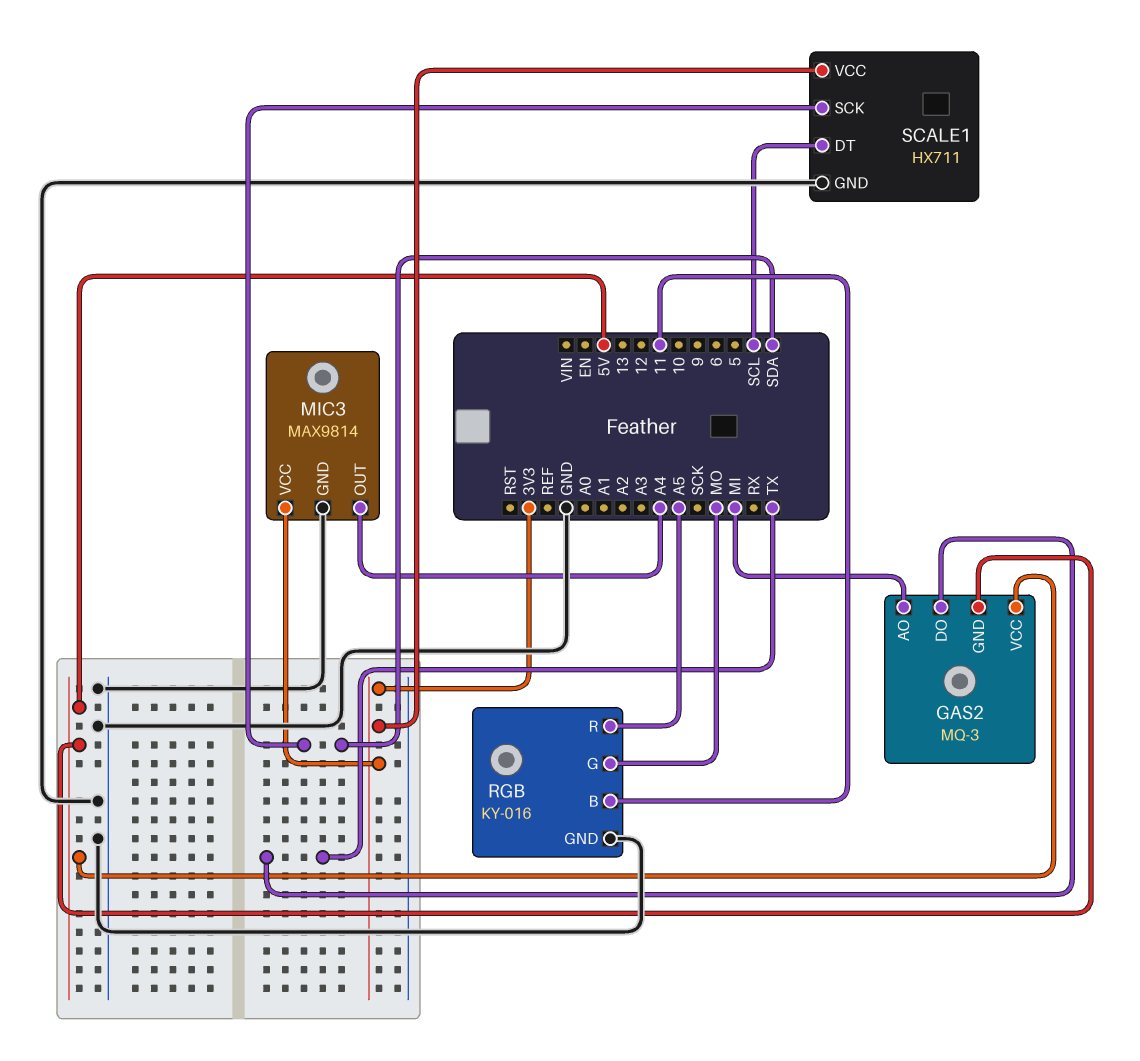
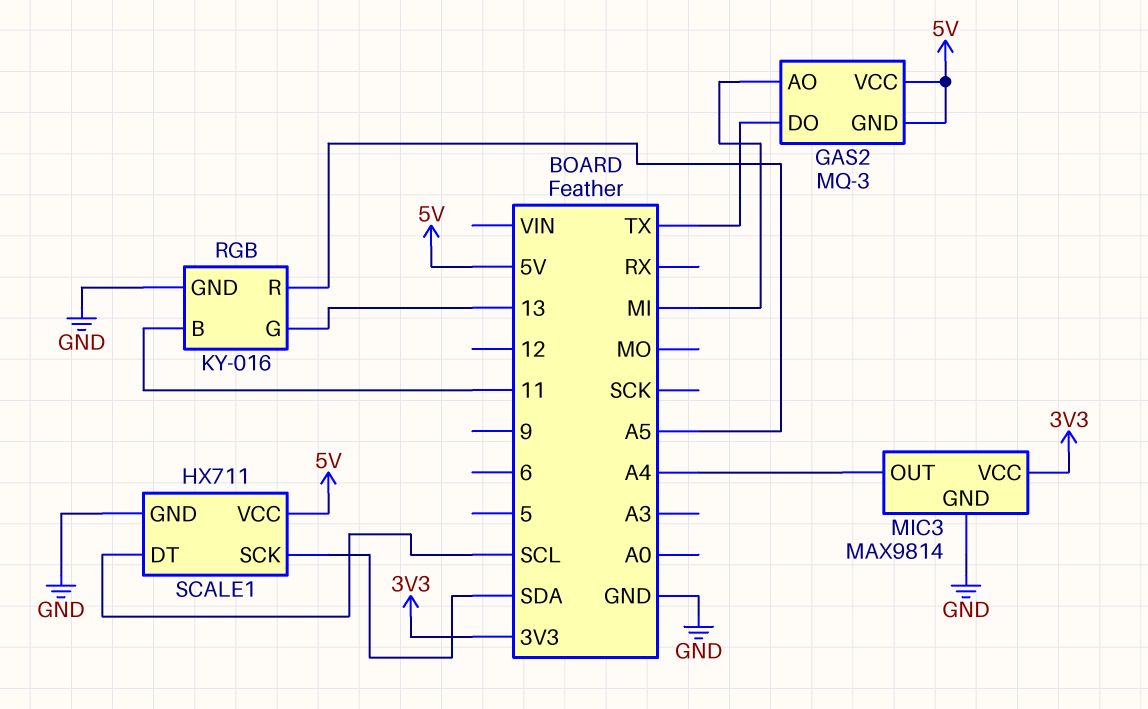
RGB pin G: MO -> 13
SCALE1 pin VCC: 3V3 -> 5V

